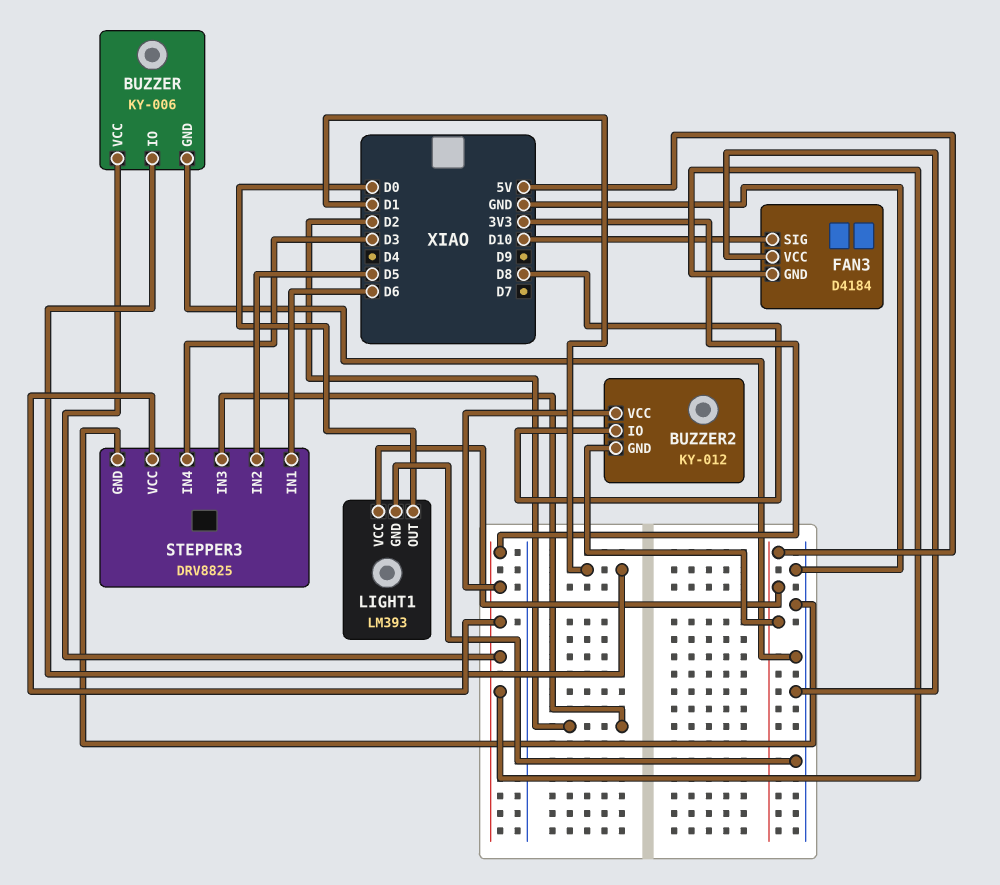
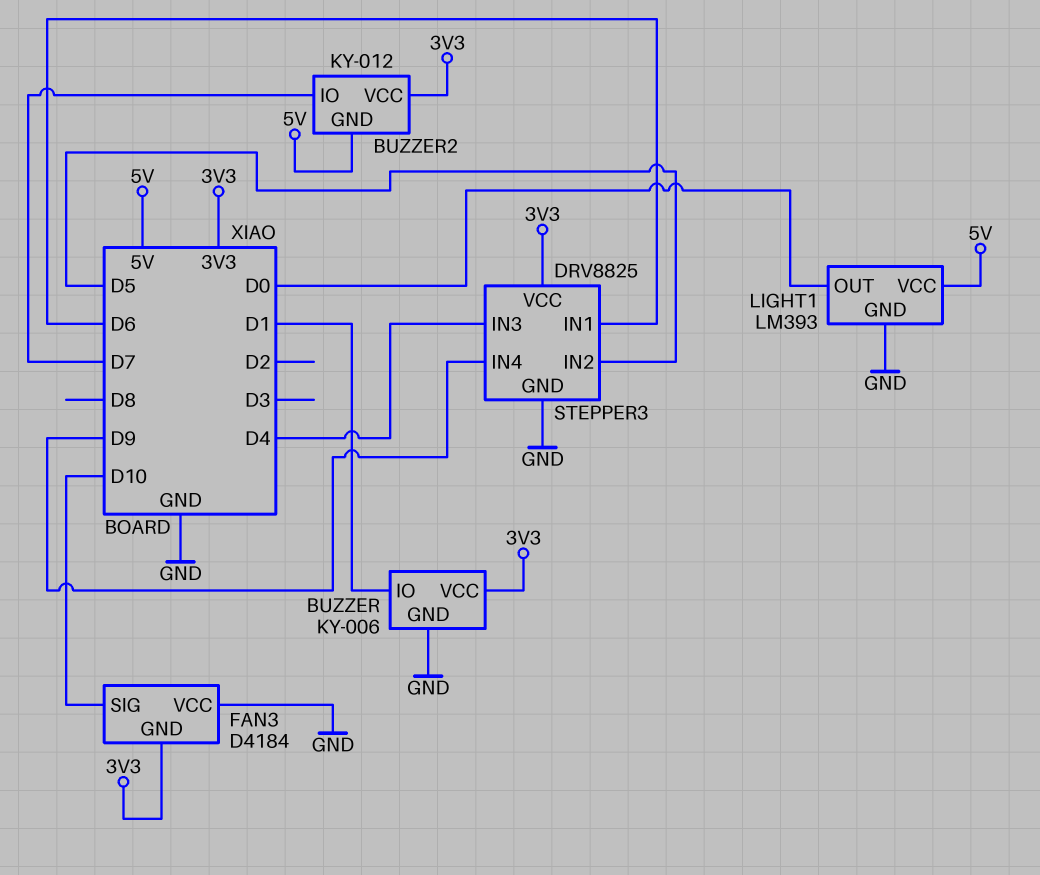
BUZZER2 pin IO: D8 -> D7
STEPPER3 pin IN3: D2 -> D4
STEPPER3 pin IN4: D3 -> D9

